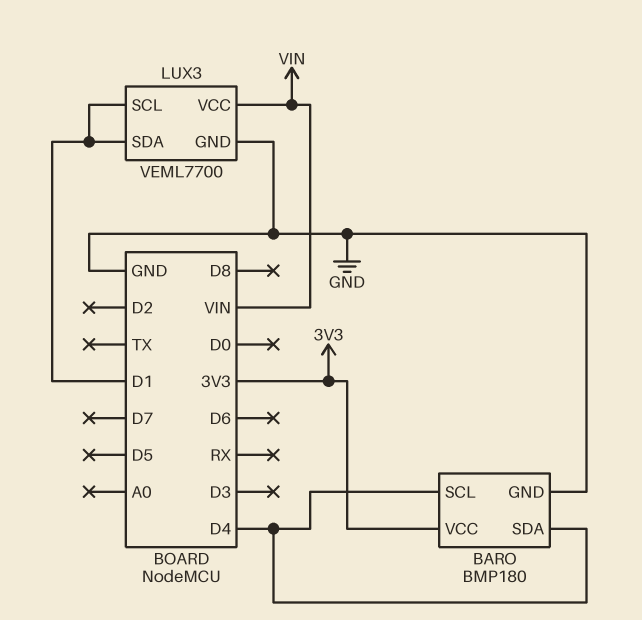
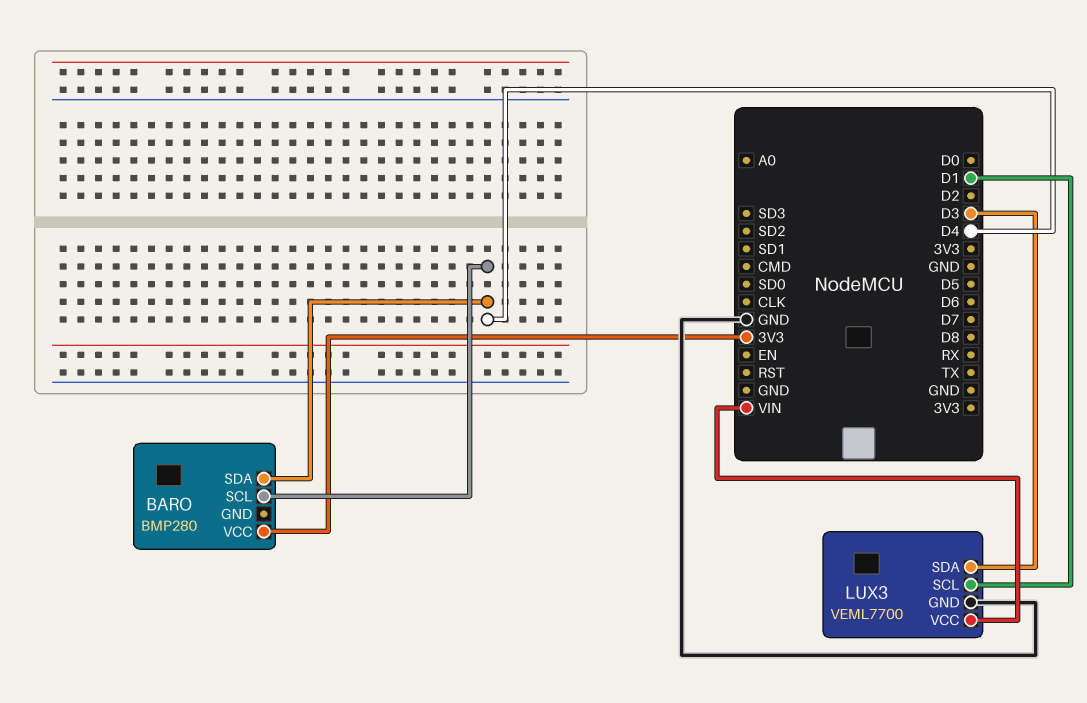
BARO: BMP180 -> BMP280
BARO pin GND: GND -> none
LUX3 pin SDA: D1 -> D3

